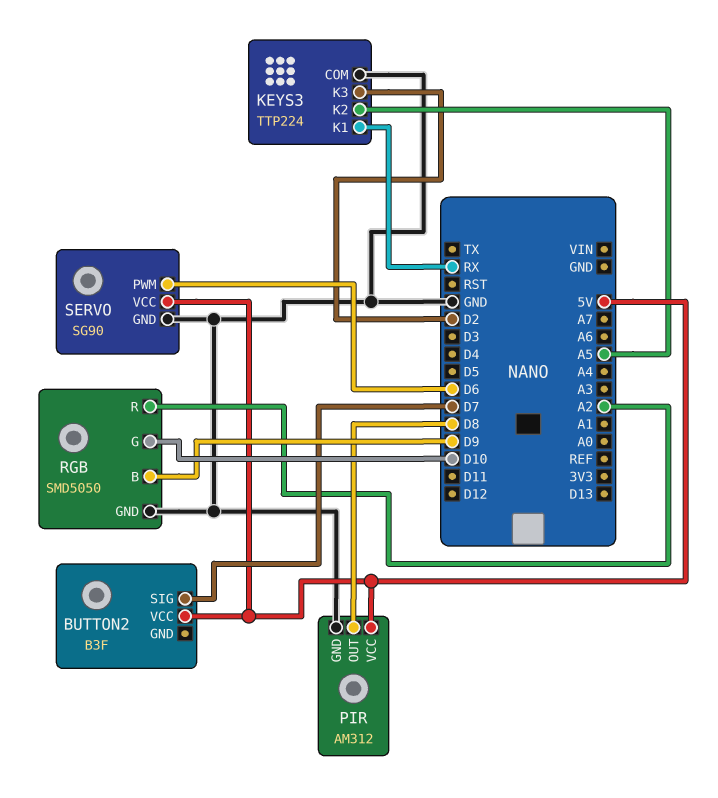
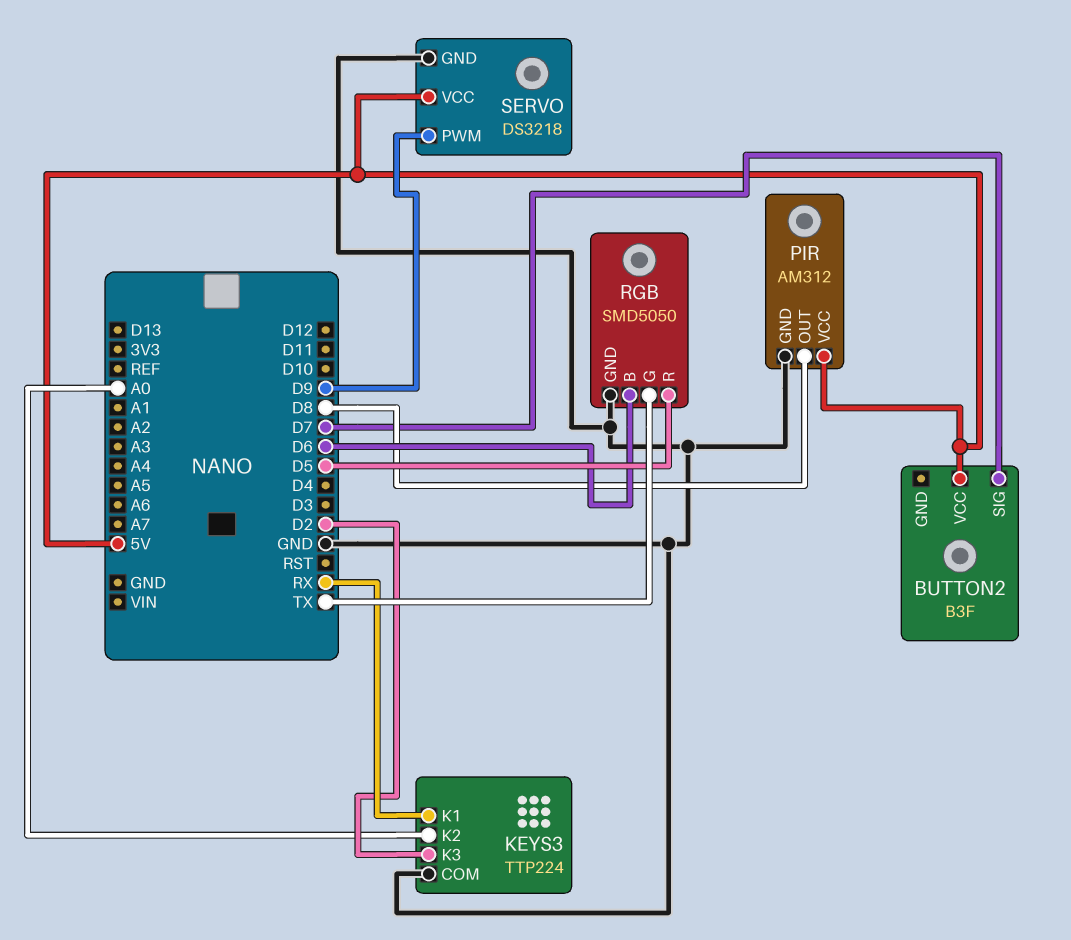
KEYS3 pin K2: A5 -> A0
RGB pin B: D9 -> D6
RGB pin G: D10 -> TX
RGB pin R: A2 -> D5
SERVO: SG90 -> DS3218
SERVO pin PWM: D6 -> D9

